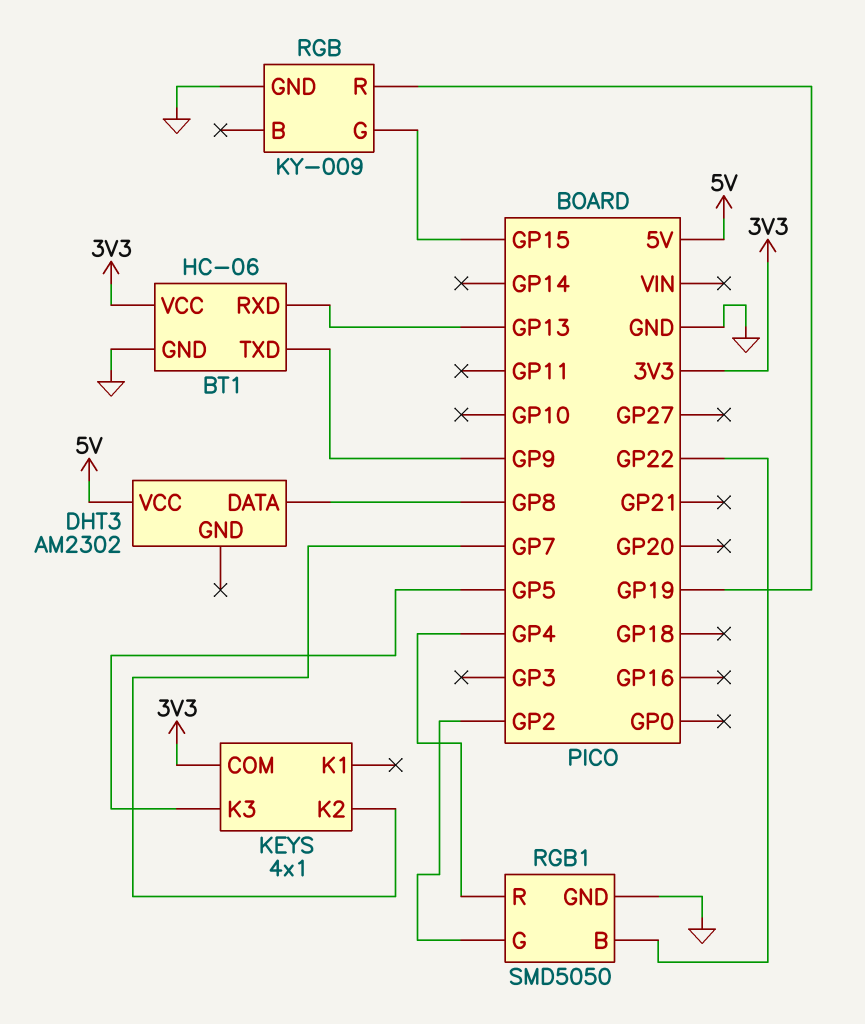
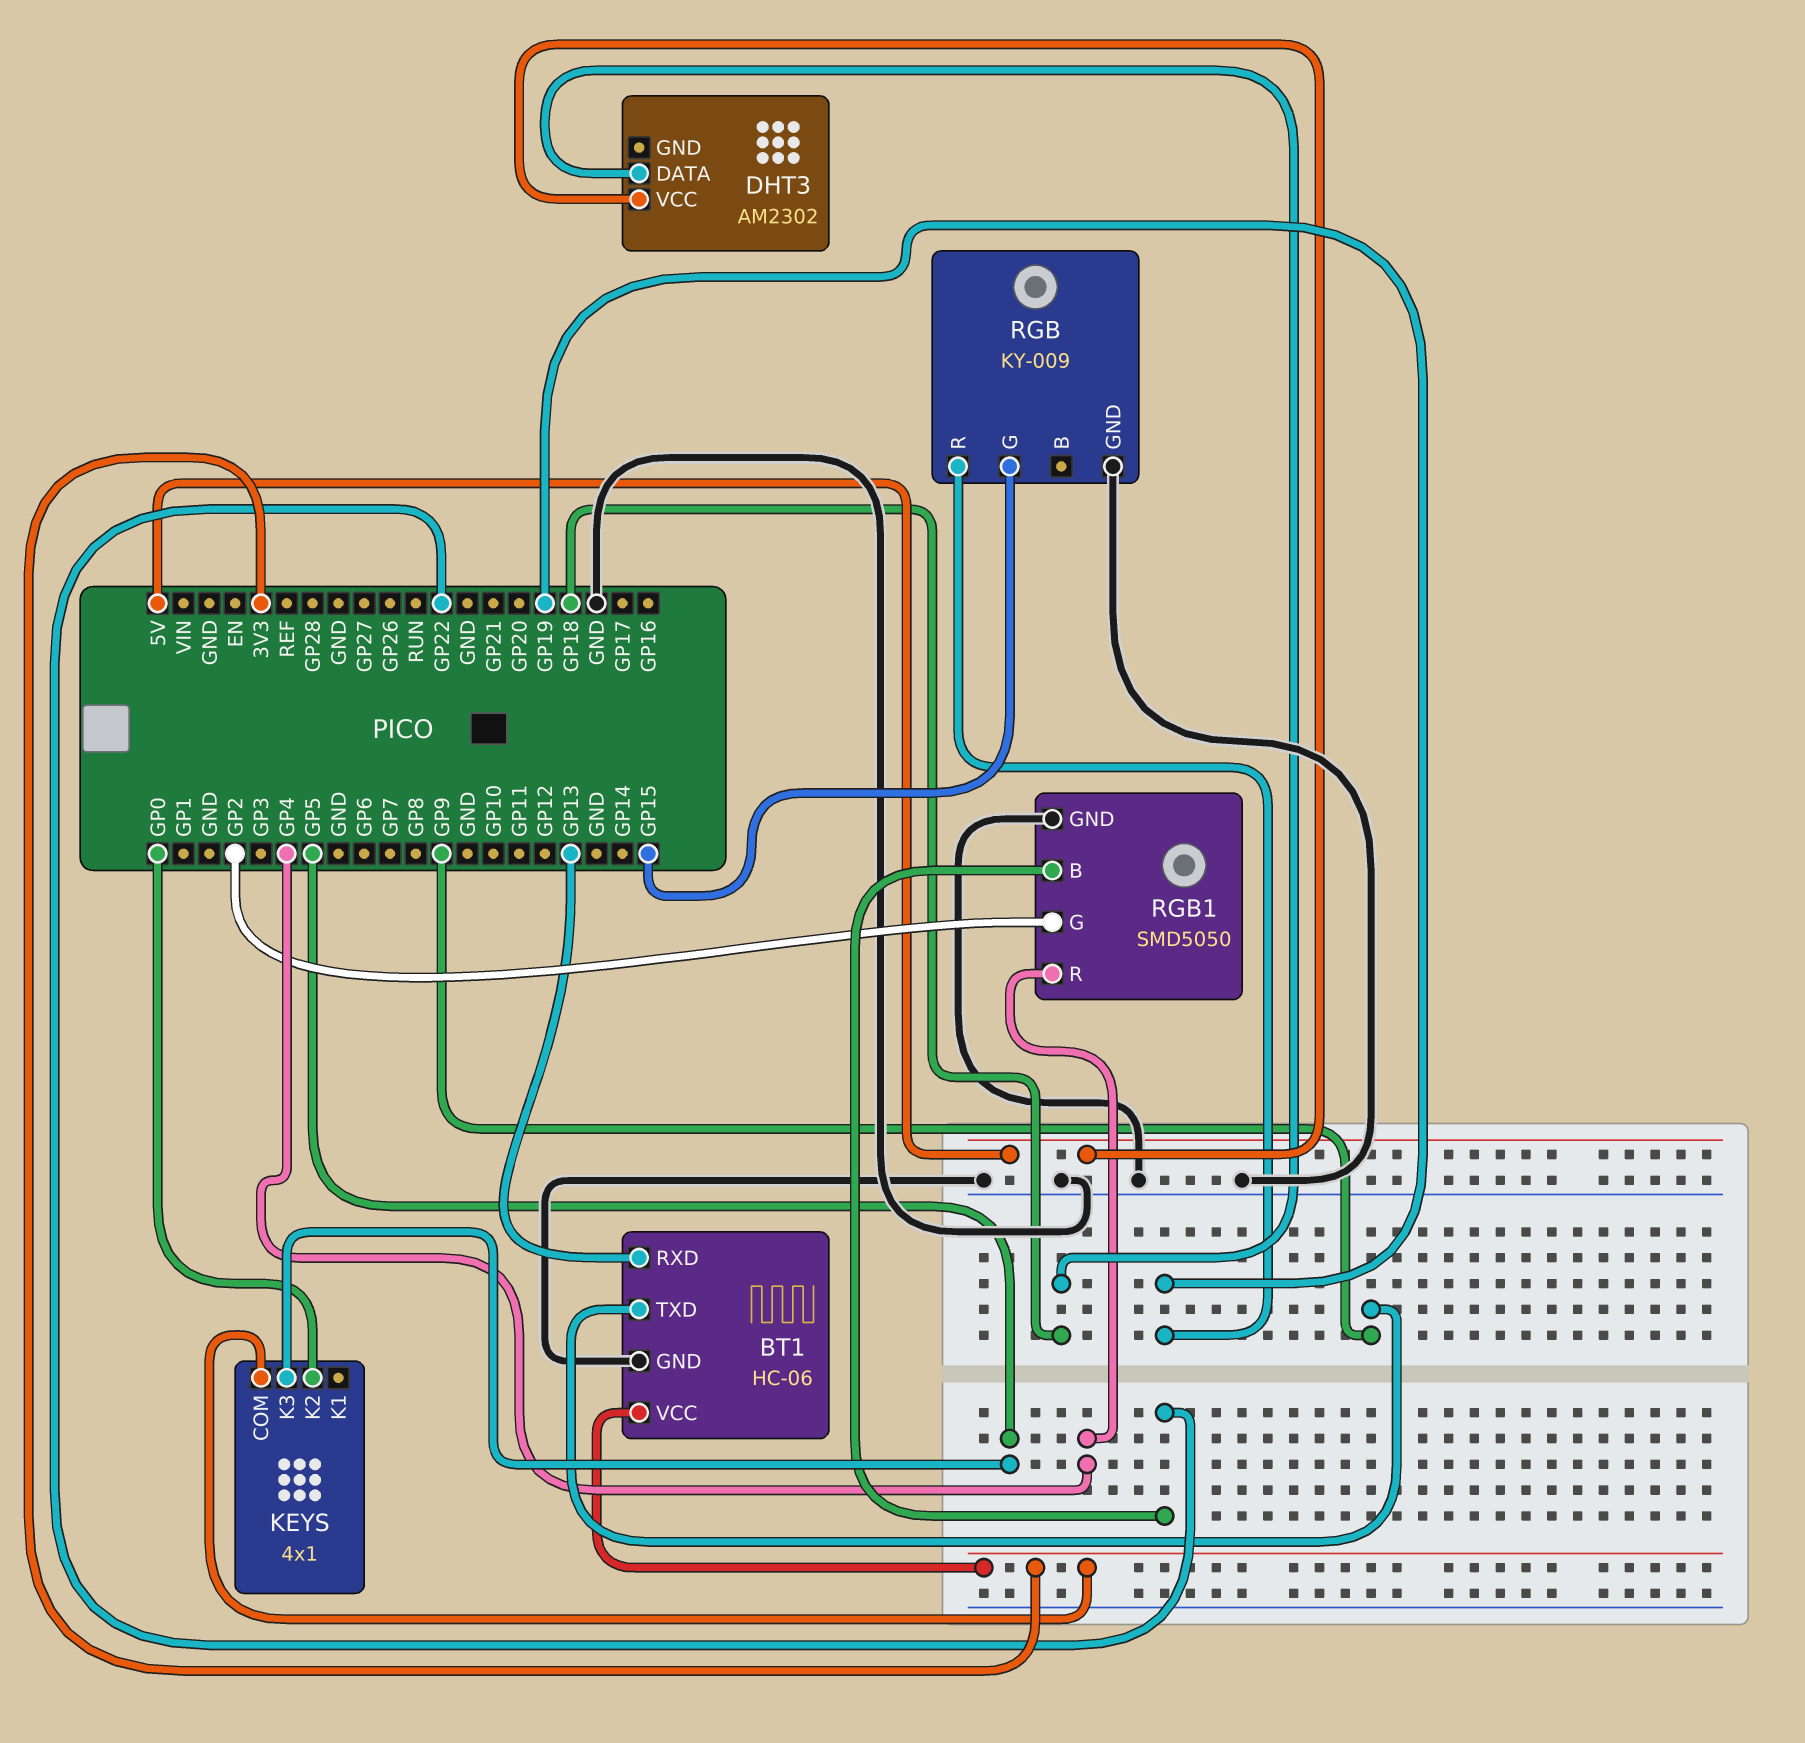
DHT3 pin DATA: GP8 -> GP18
KEYS pin K2: GP7 -> GP0

